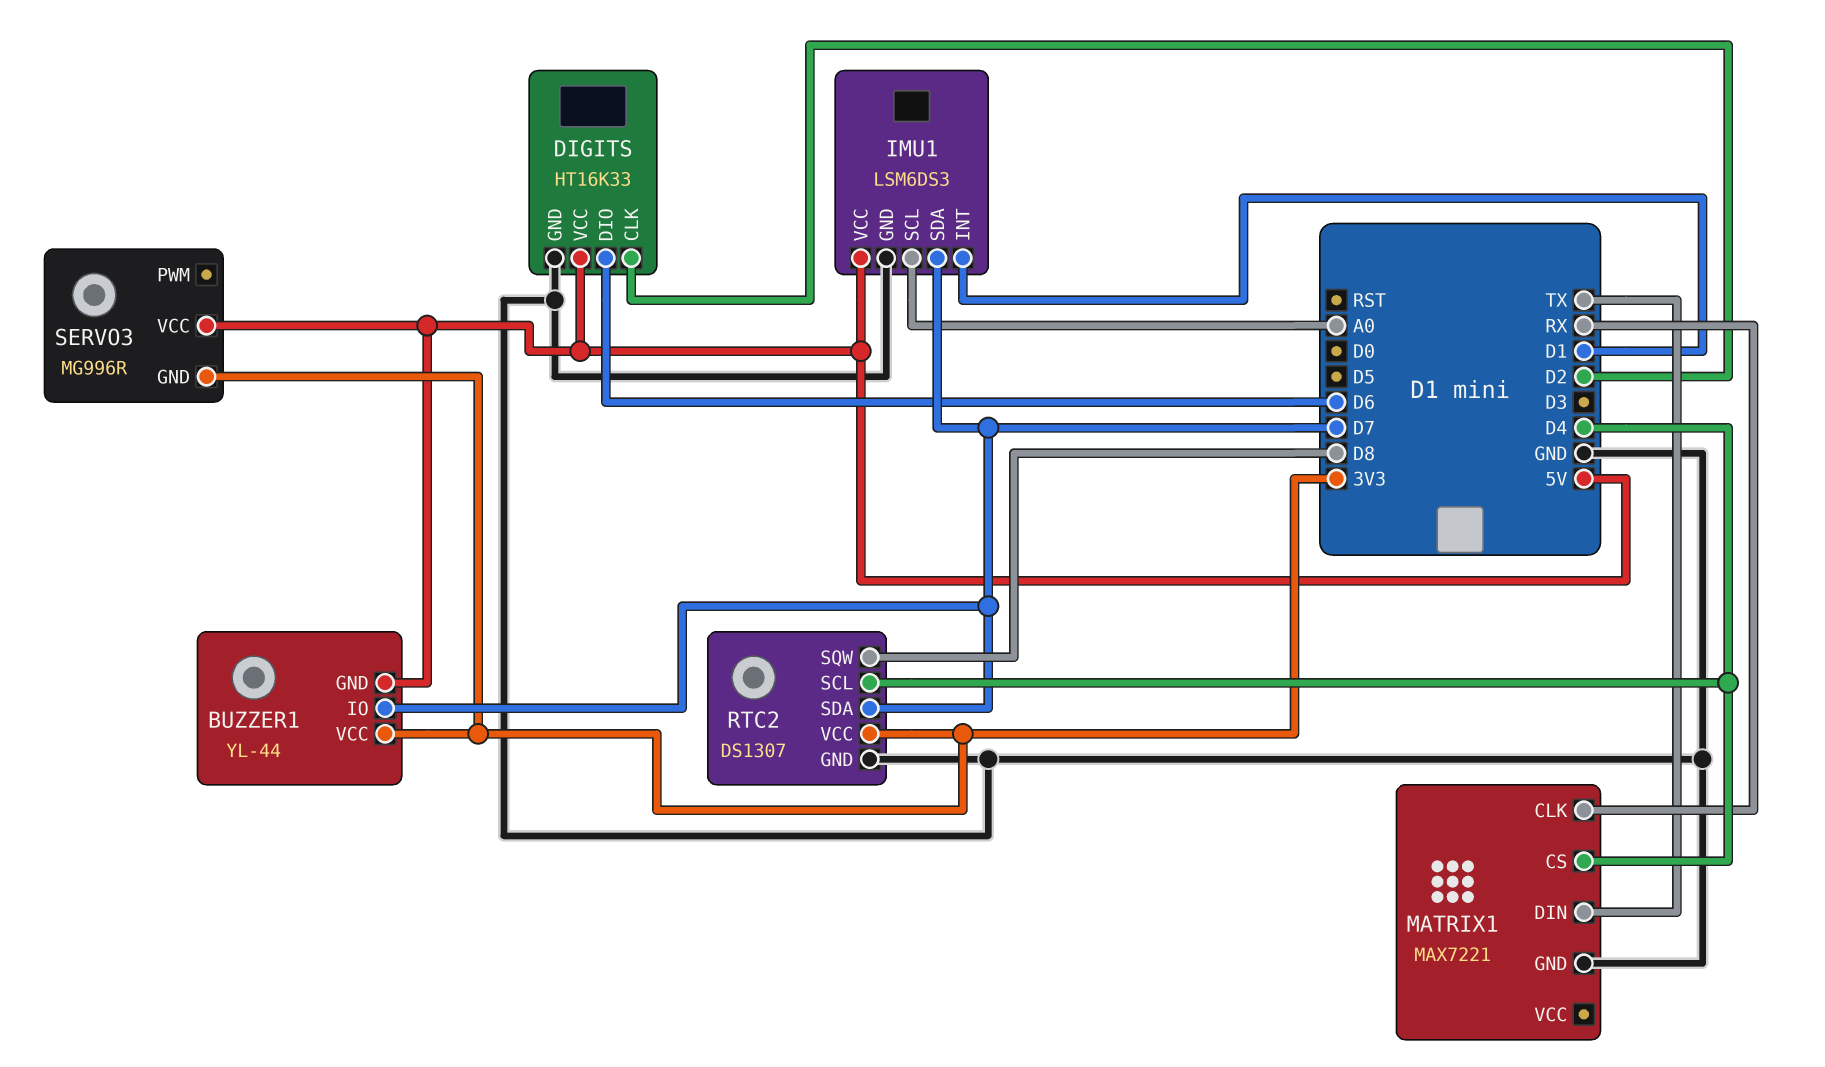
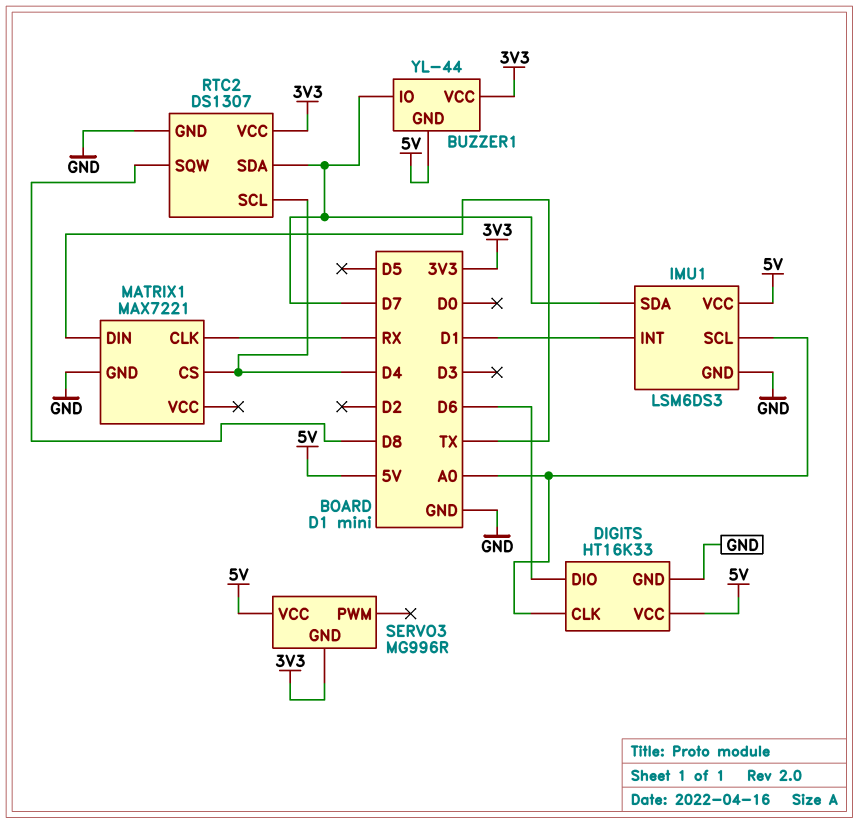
DIGITS pin CLK: D2 -> A0

